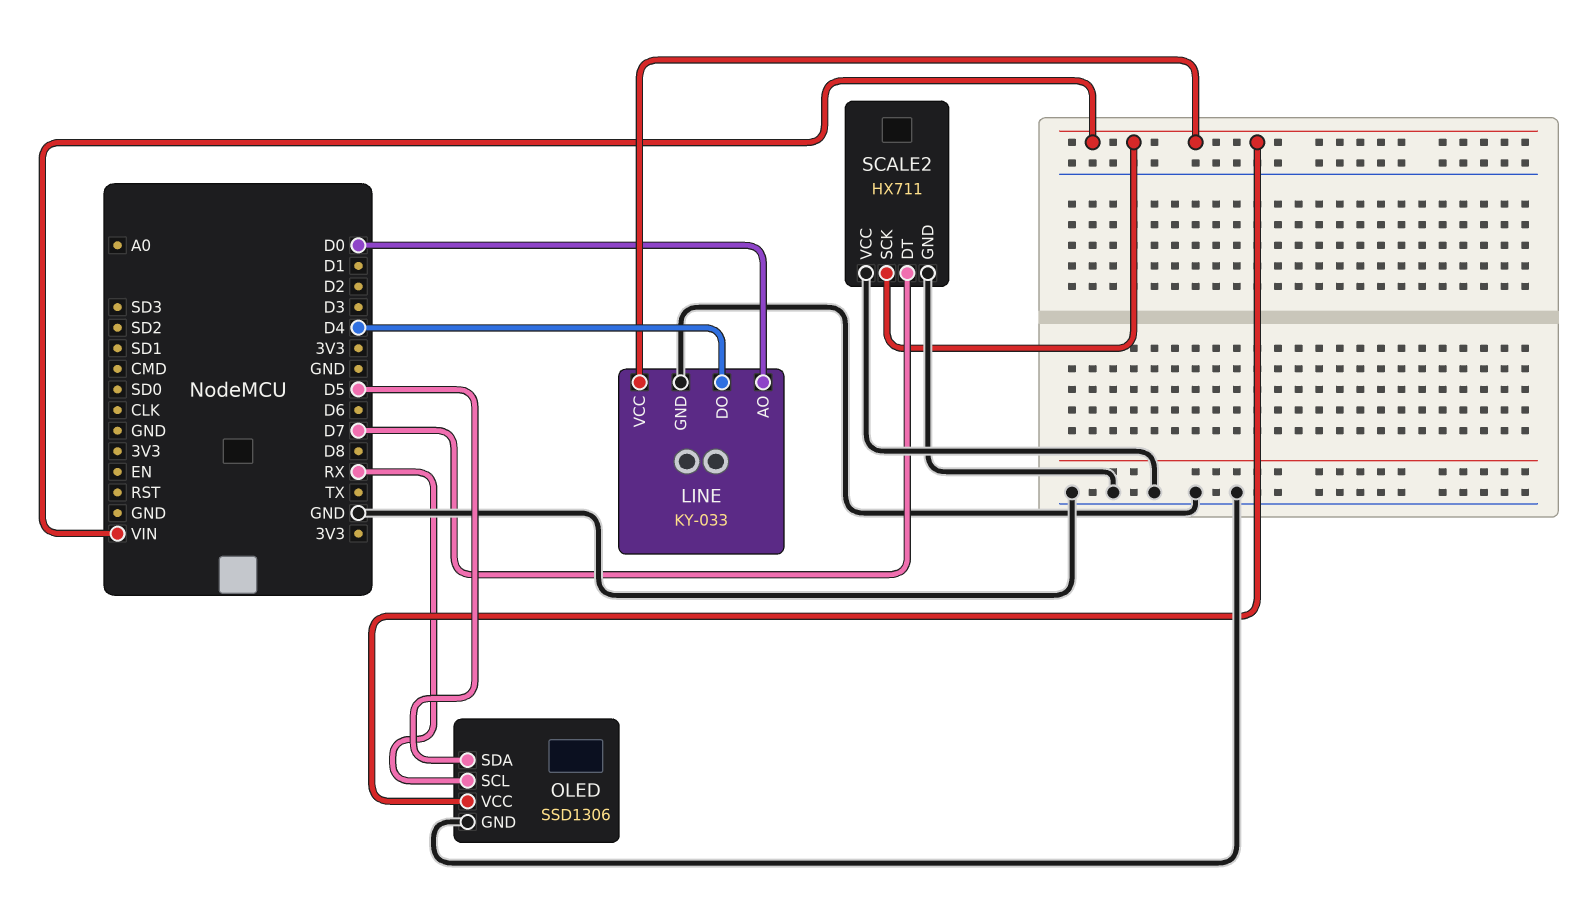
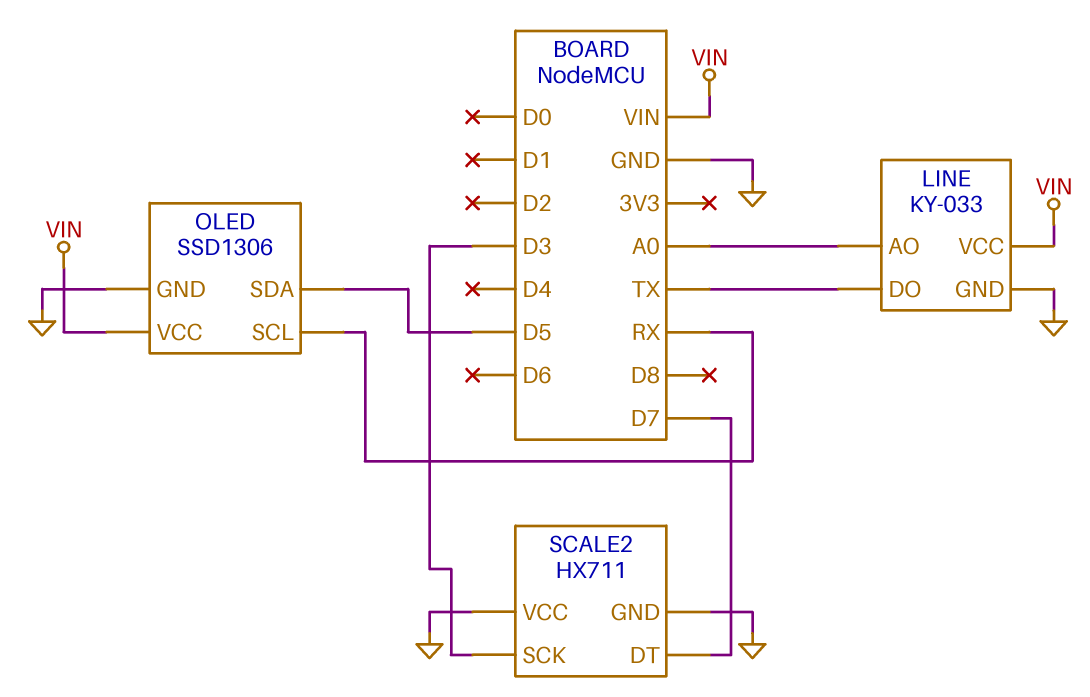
LINE pin AO: D0 -> A0
LINE pin DO: D4 -> TX
SCALE2 pin SCK: VIN -> D3

